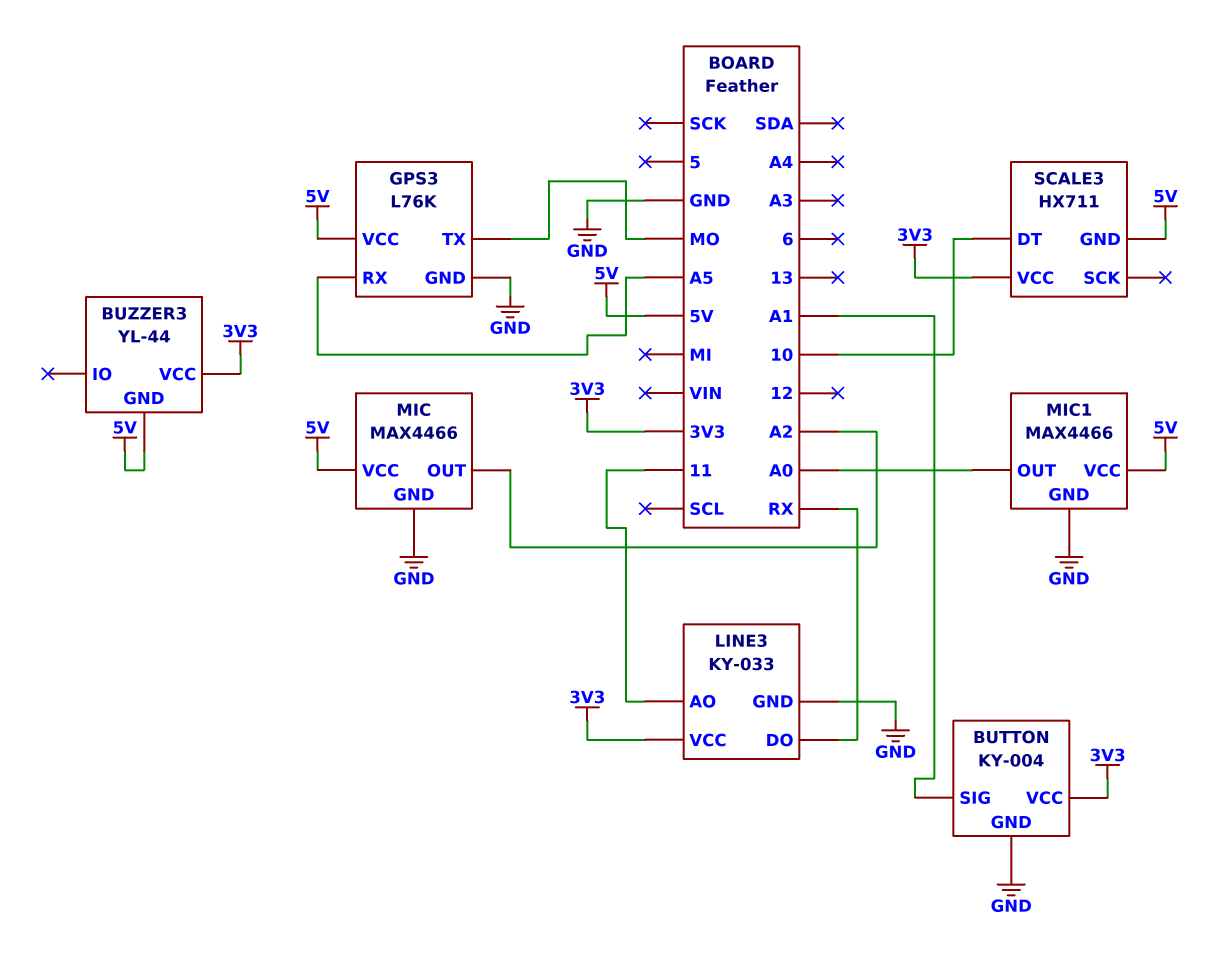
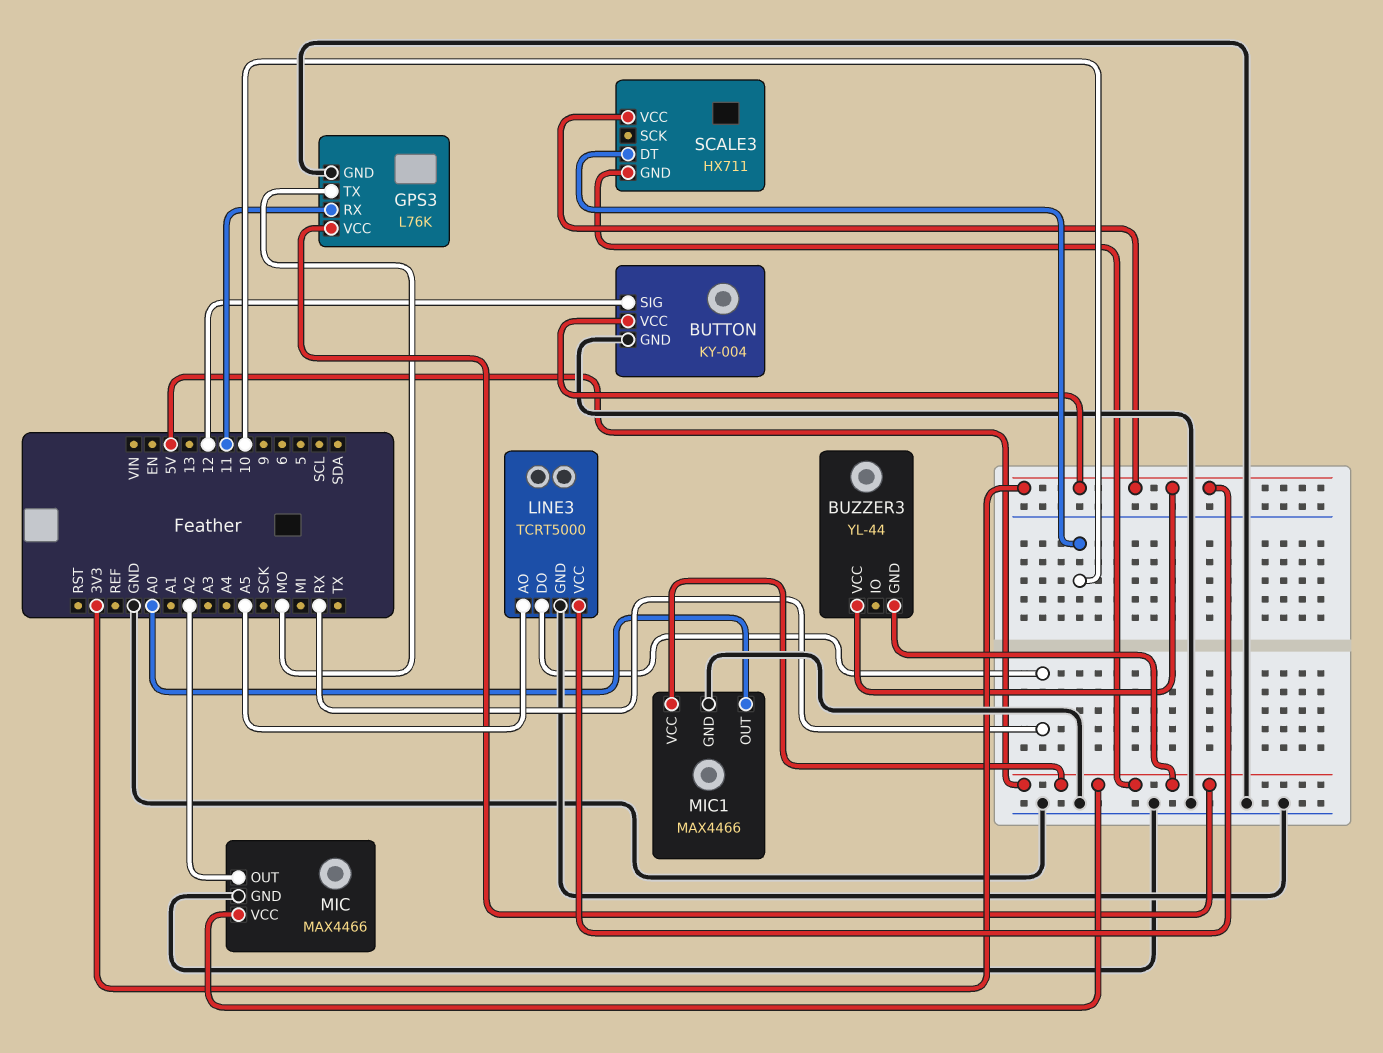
BUTTON pin SIG: A1 -> 12
GPS3 pin RX: A5 -> 11
LINE3: KY-033 -> TCRT5000
LINE3 pin AO: 11 -> A5

